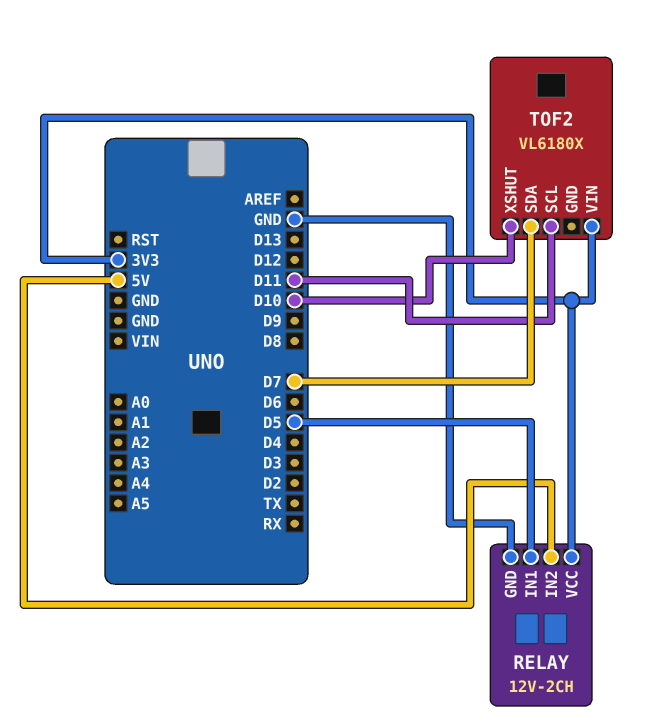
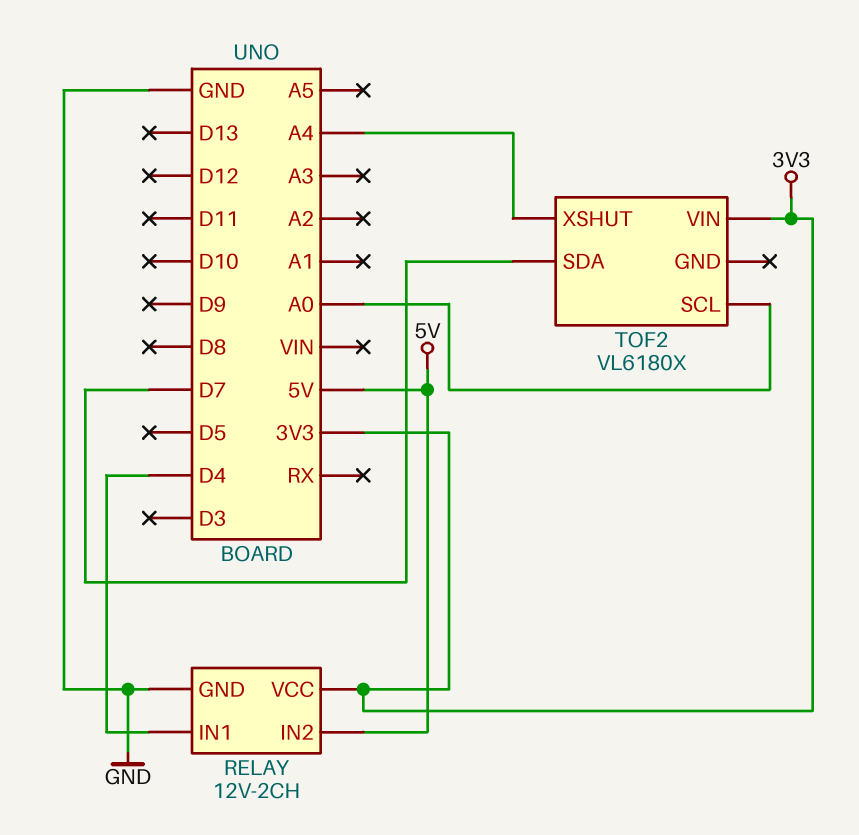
RELAY pin IN1: D5 -> D4
TOF2 pin SCL: D11 -> A0
TOF2 pin XSHUT: D10 -> A4

